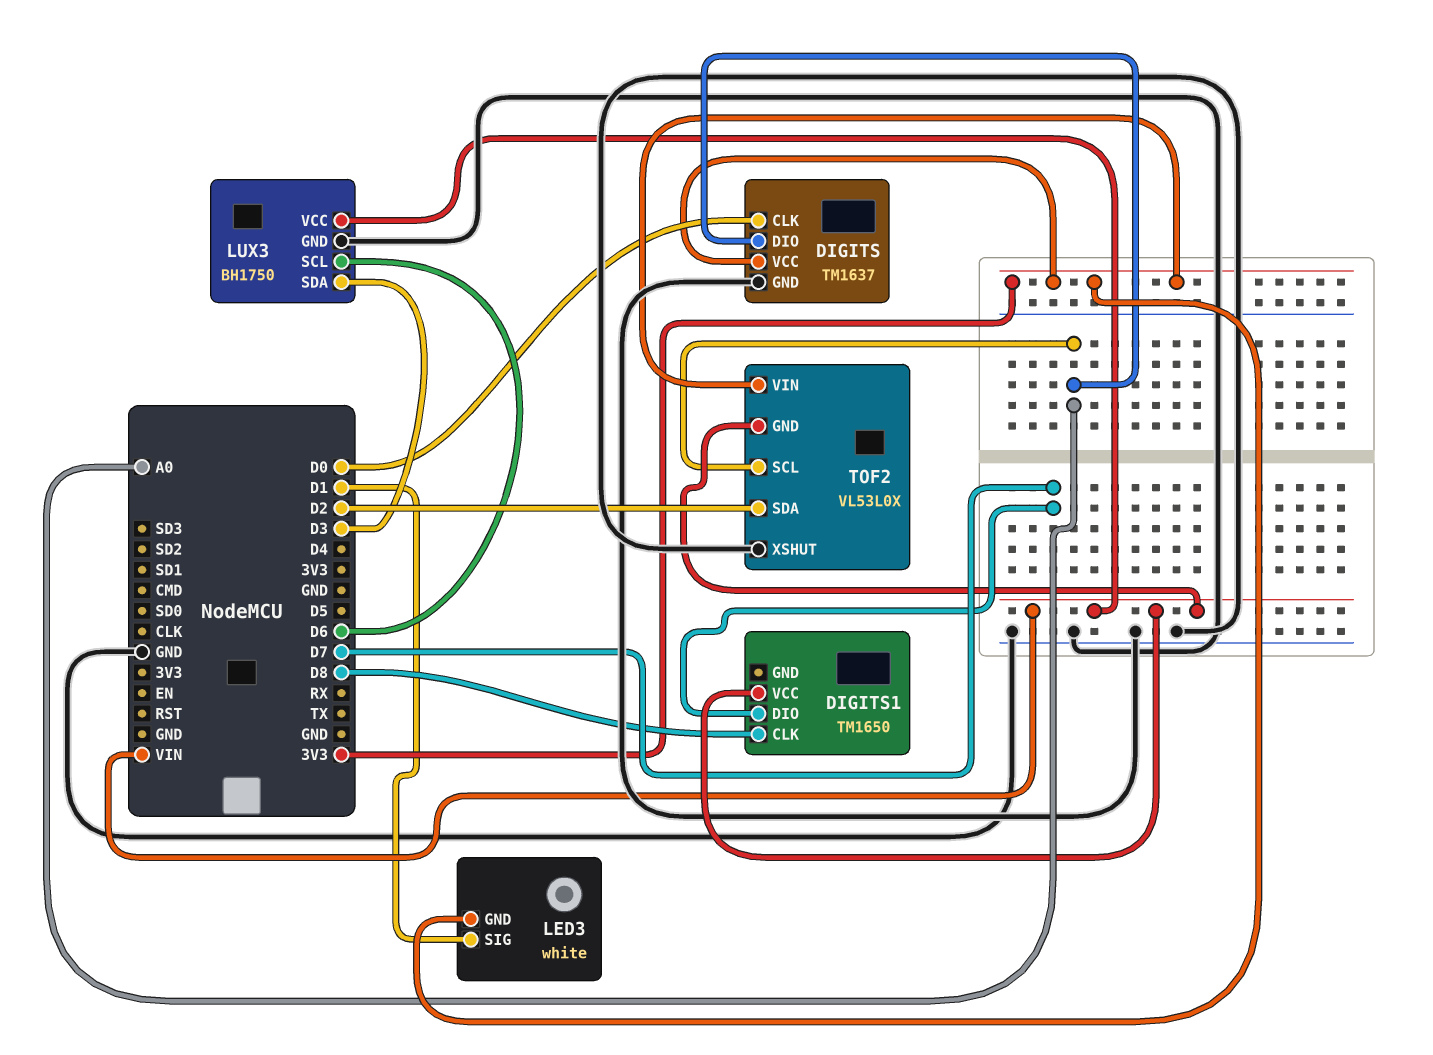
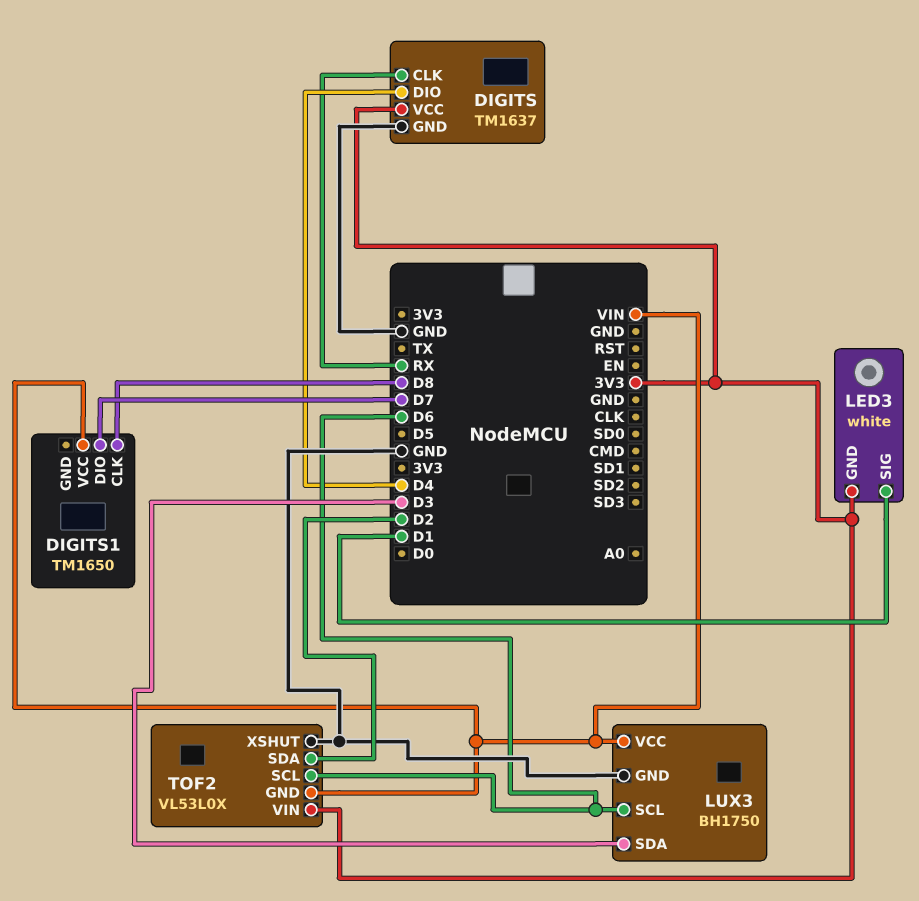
DIGITS pin CLK: D0 -> RX
DIGITS pin DIO: A0 -> D4
TOF2 pin SCL: A0 -> D6

